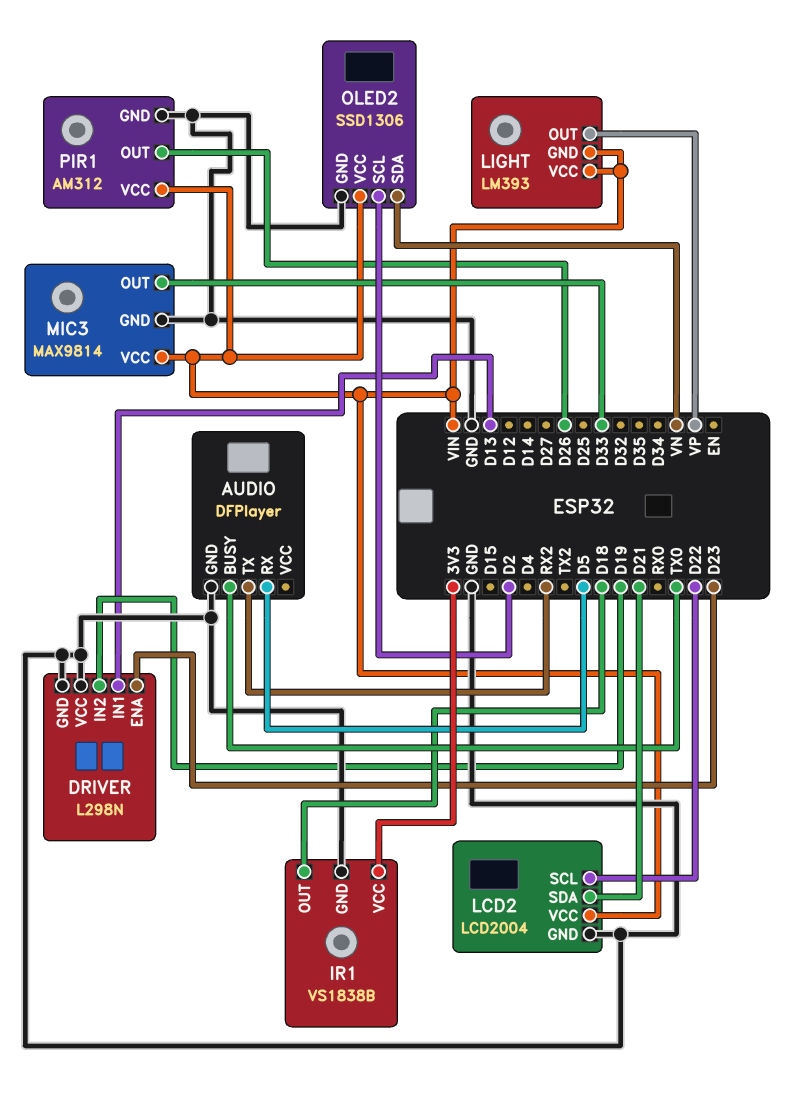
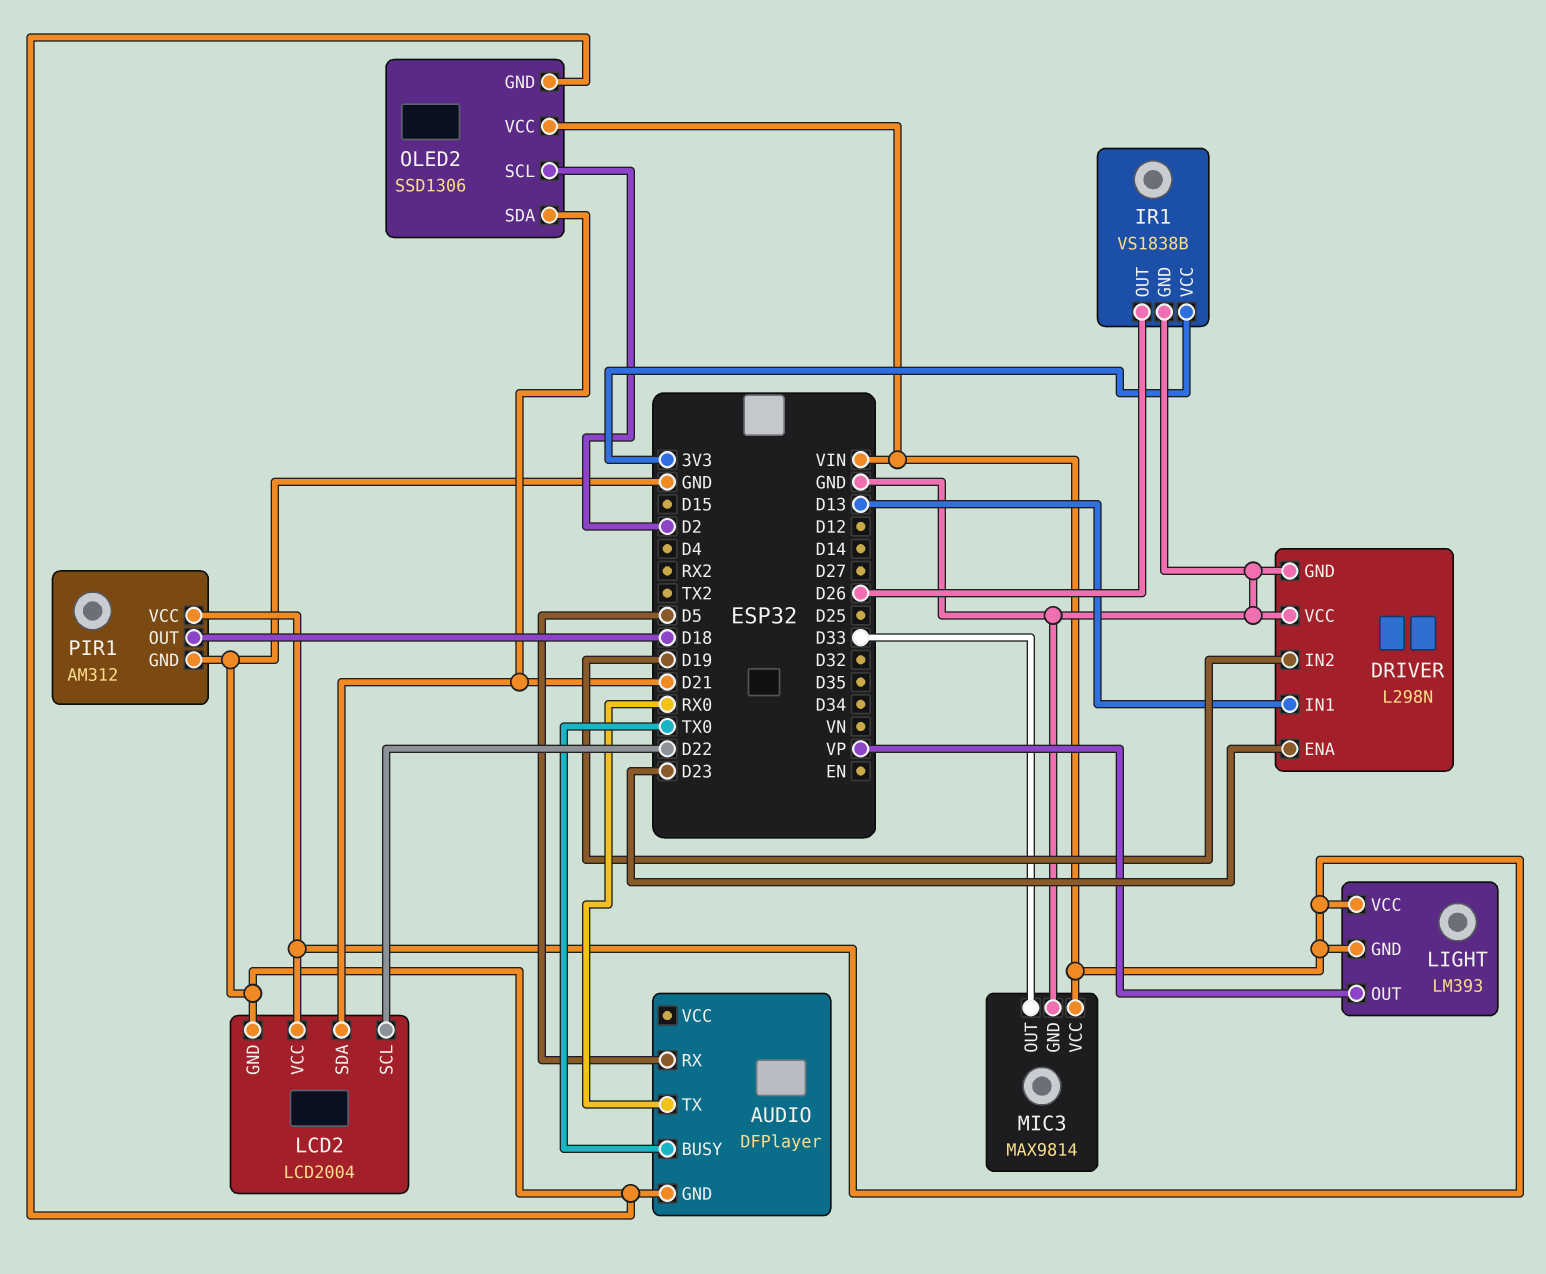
AUDIO pin TX: RX2 -> RX0
IR1 pin OUT: D18 -> D26
OLED2 pin SDA: VN -> D21
PIR1 pin OUT: D26 -> D18

